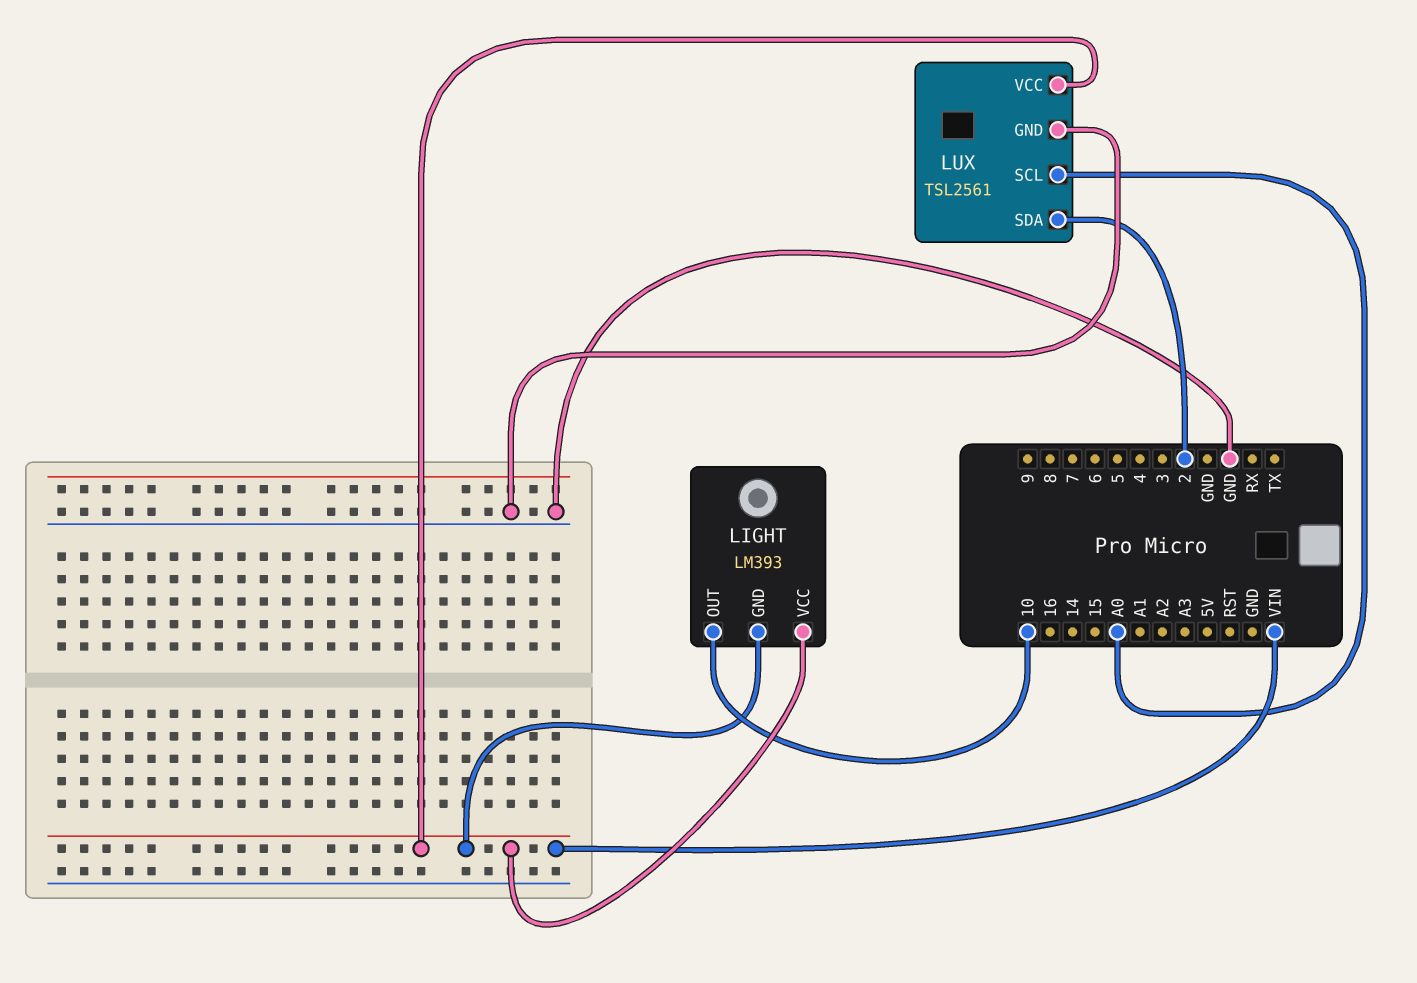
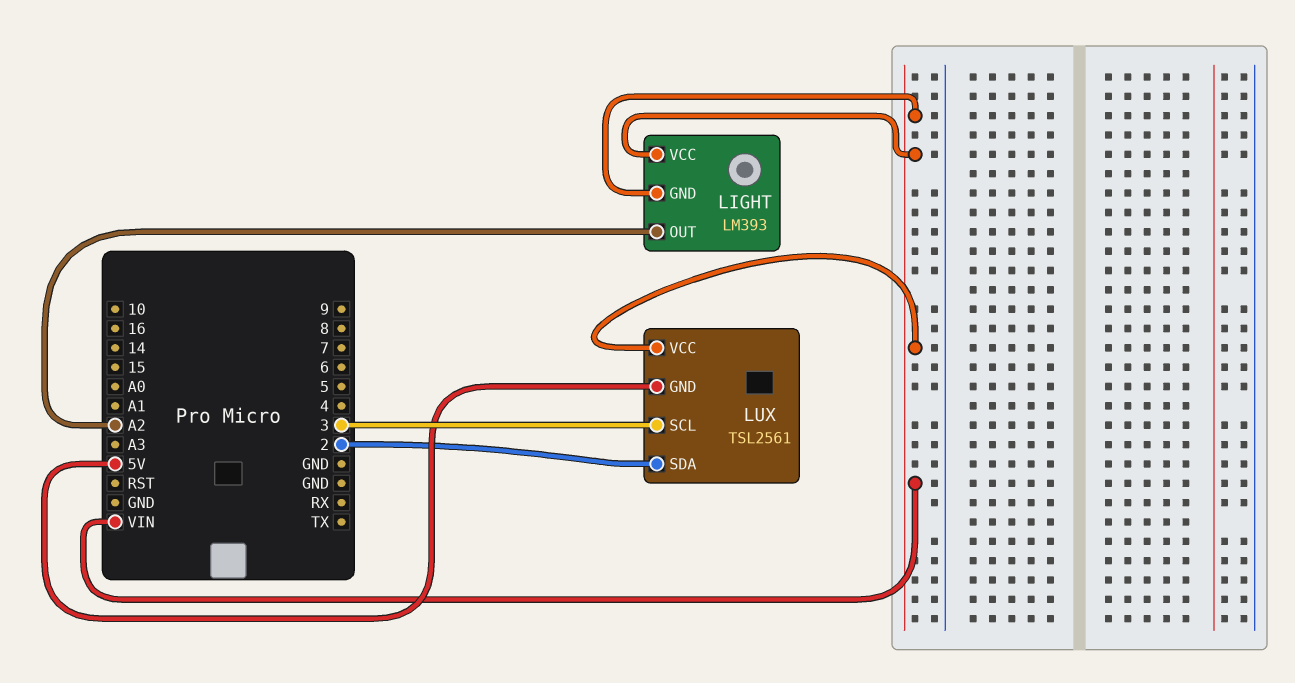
LIGHT pin OUT: 10 -> A2
LUX pin GND: GND -> 5V
LUX pin SCL: A0 -> 3

